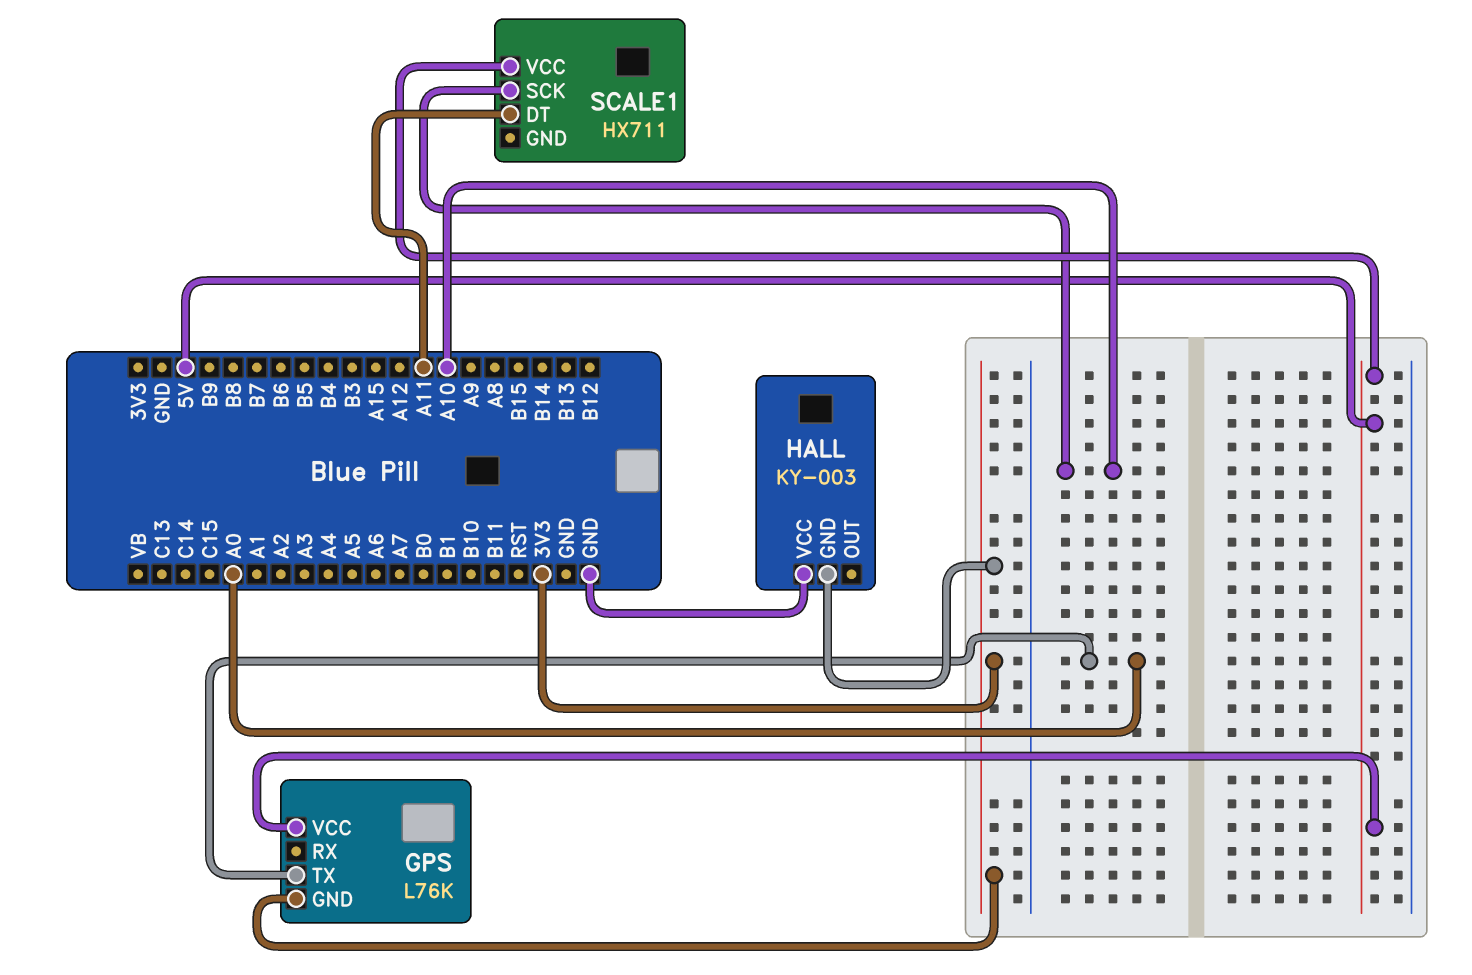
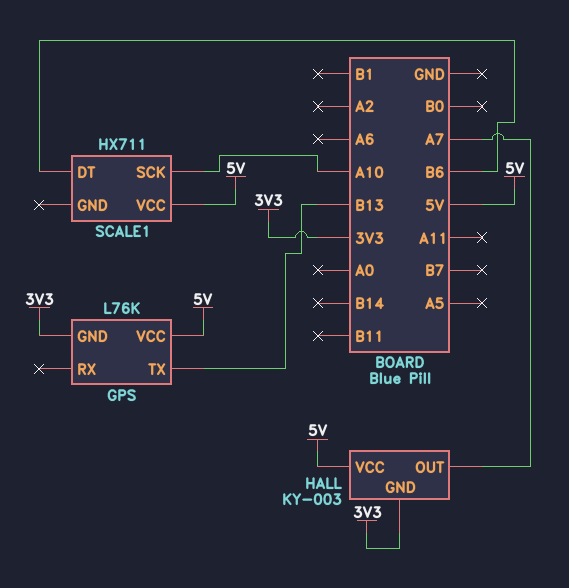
GPS pin TX: A0 -> B13
HALL pin OUT: none -> A7
HALL pin VCC: GND -> 5V
SCALE1 pin DT: A11 -> B6

